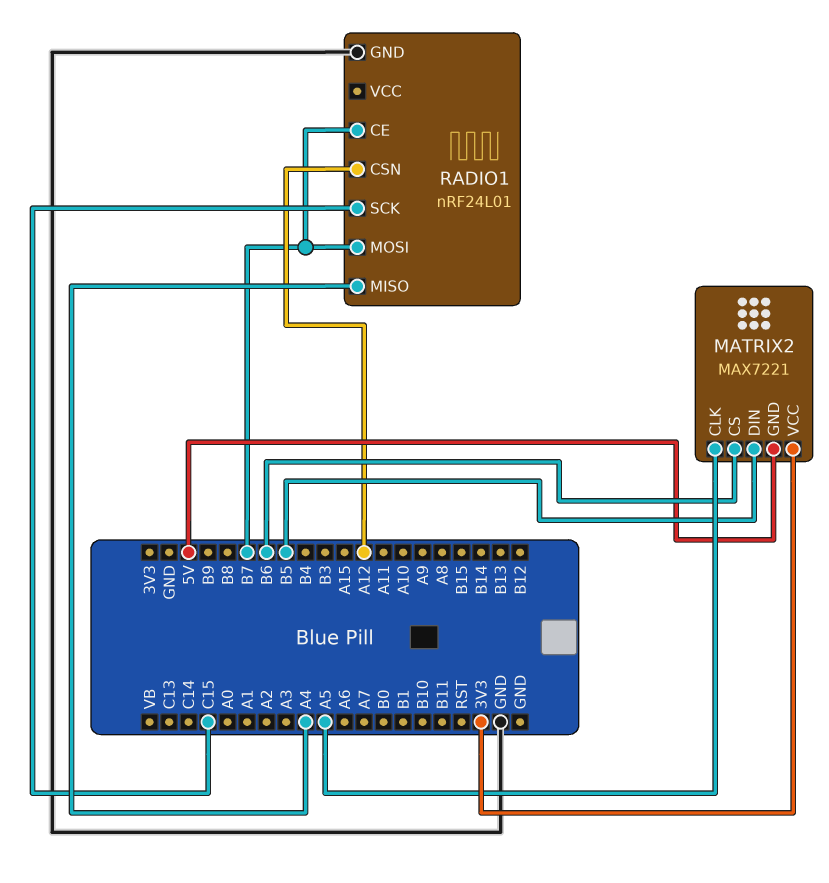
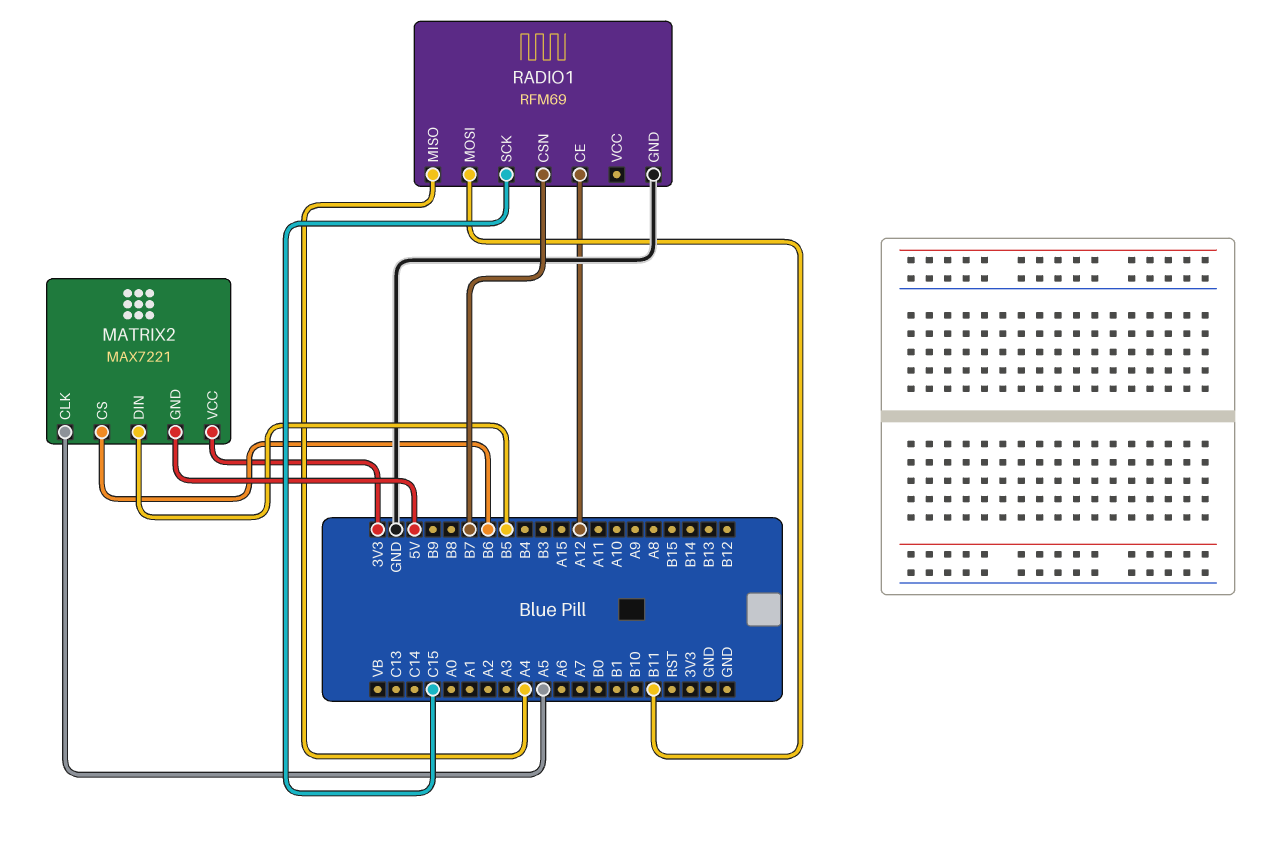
RADIO1: nRF24L01 -> RFM69
RADIO1 pin CE: B7 -> A12
RADIO1 pin CSN: A12 -> B7
RADIO1 pin MOSI: B7 -> B11

